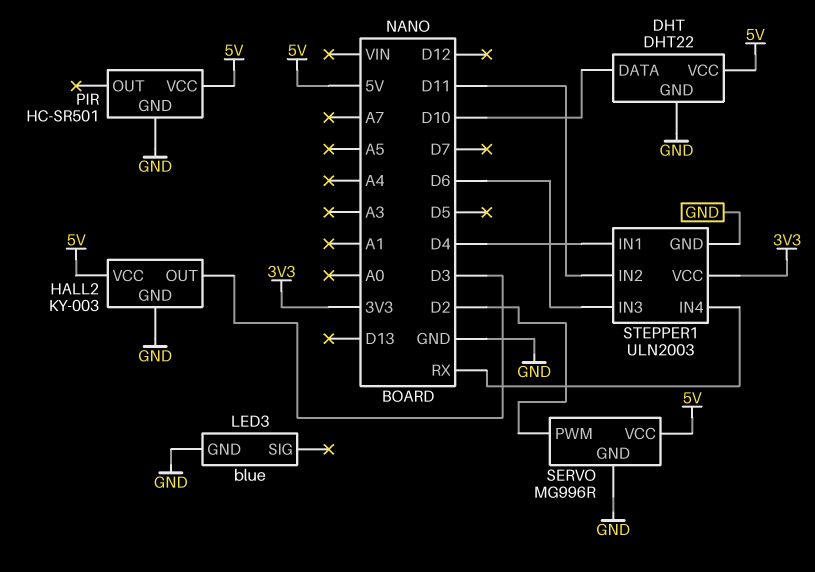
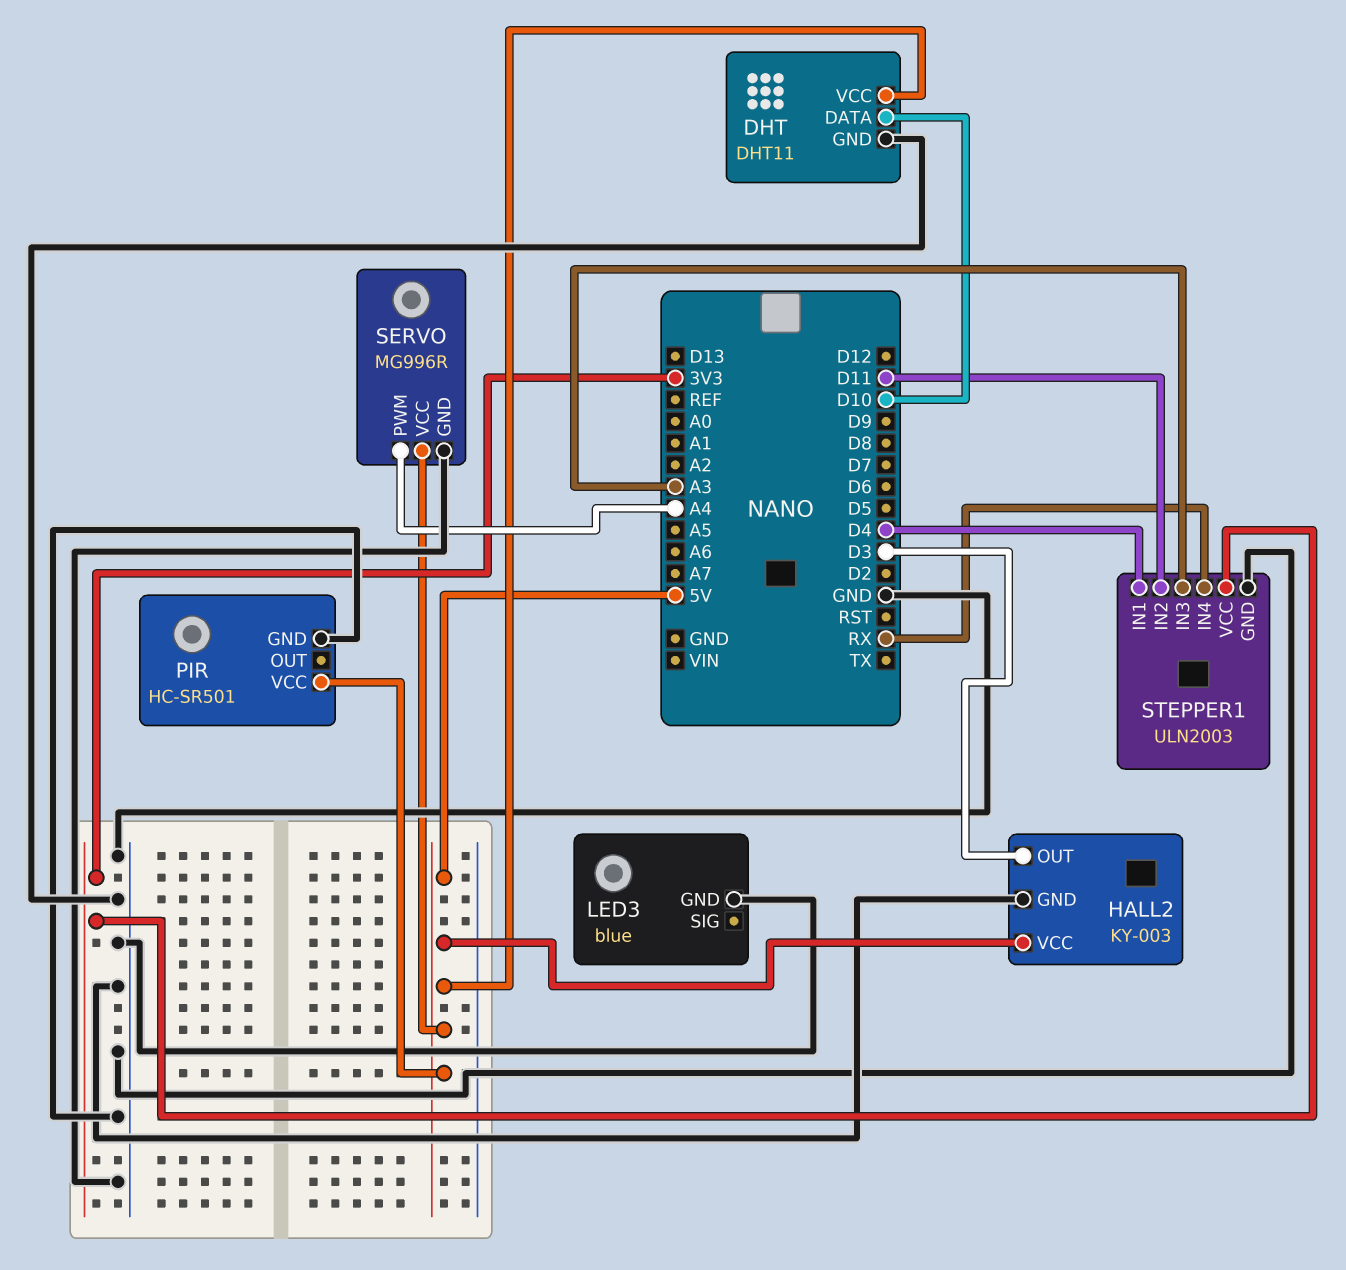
DHT: DHT22 -> DHT11
SERVO pin PWM: D2 -> A4
STEPPER1 pin IN3: D6 -> A3

